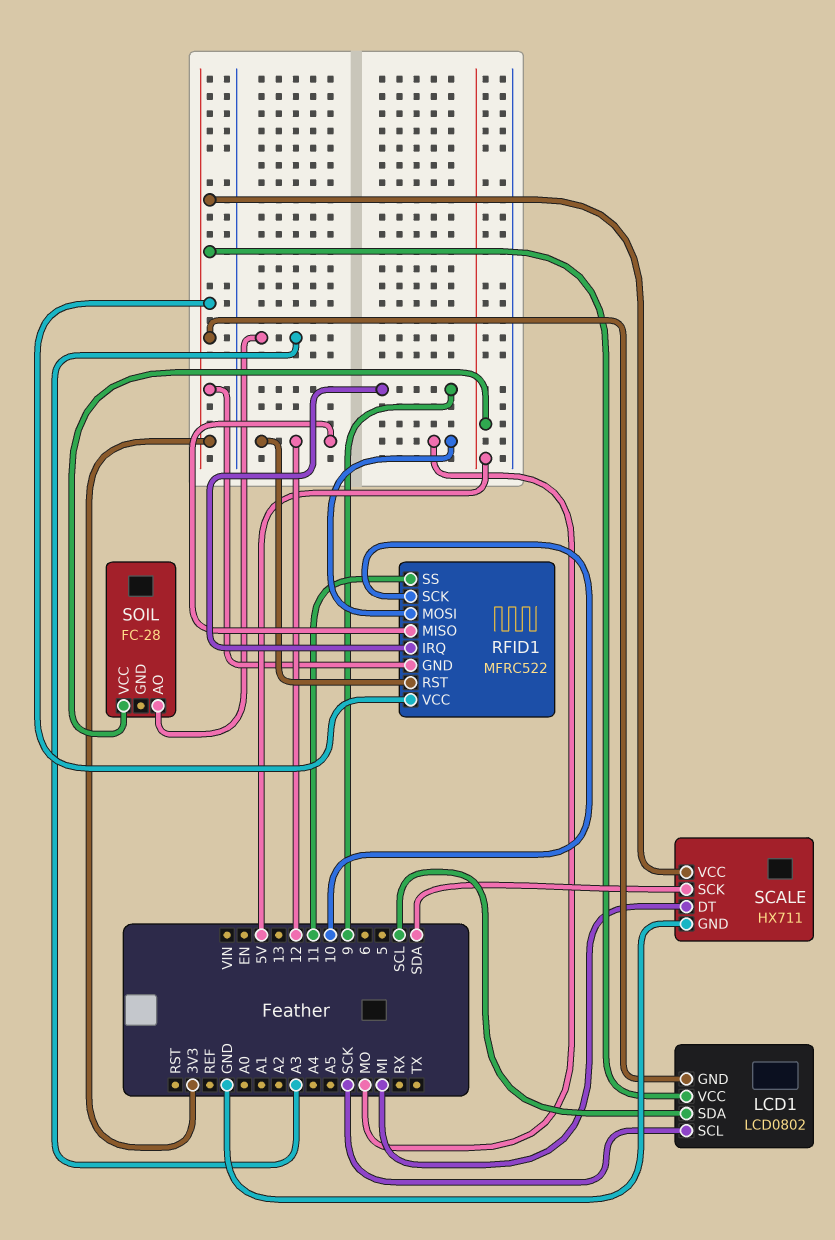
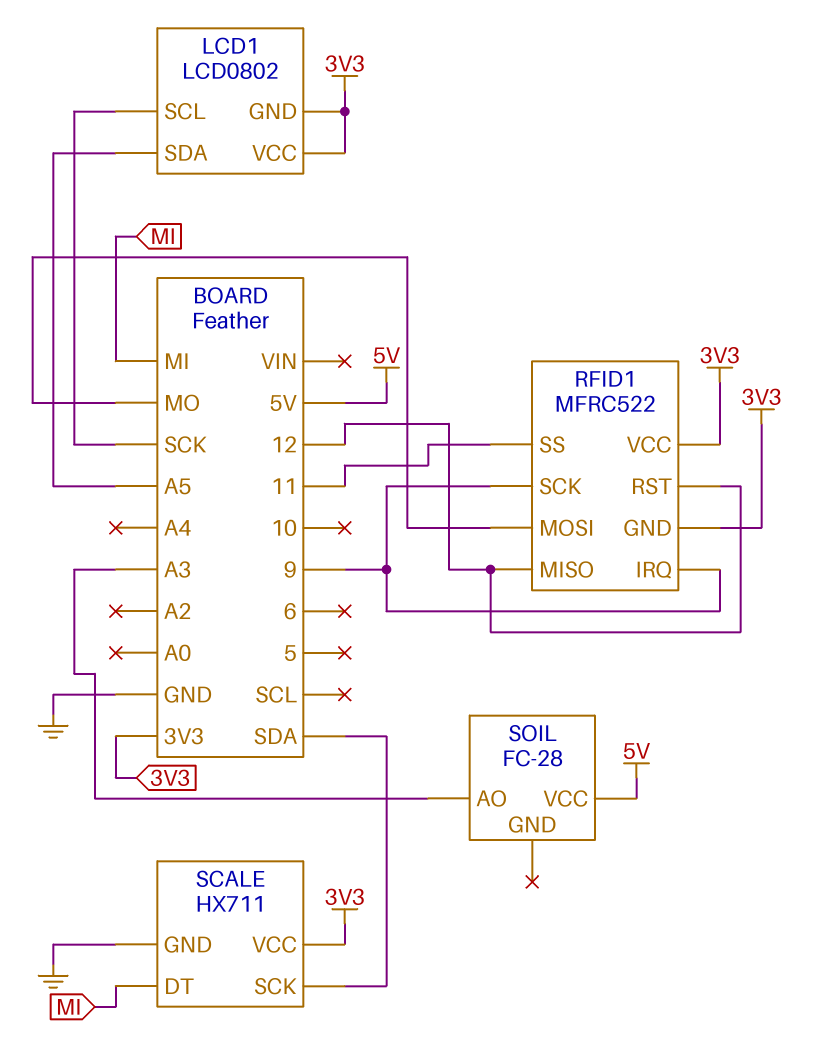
LCD1 pin SDA: SCL -> A5
RFID1 pin SCK: 10 -> 9

